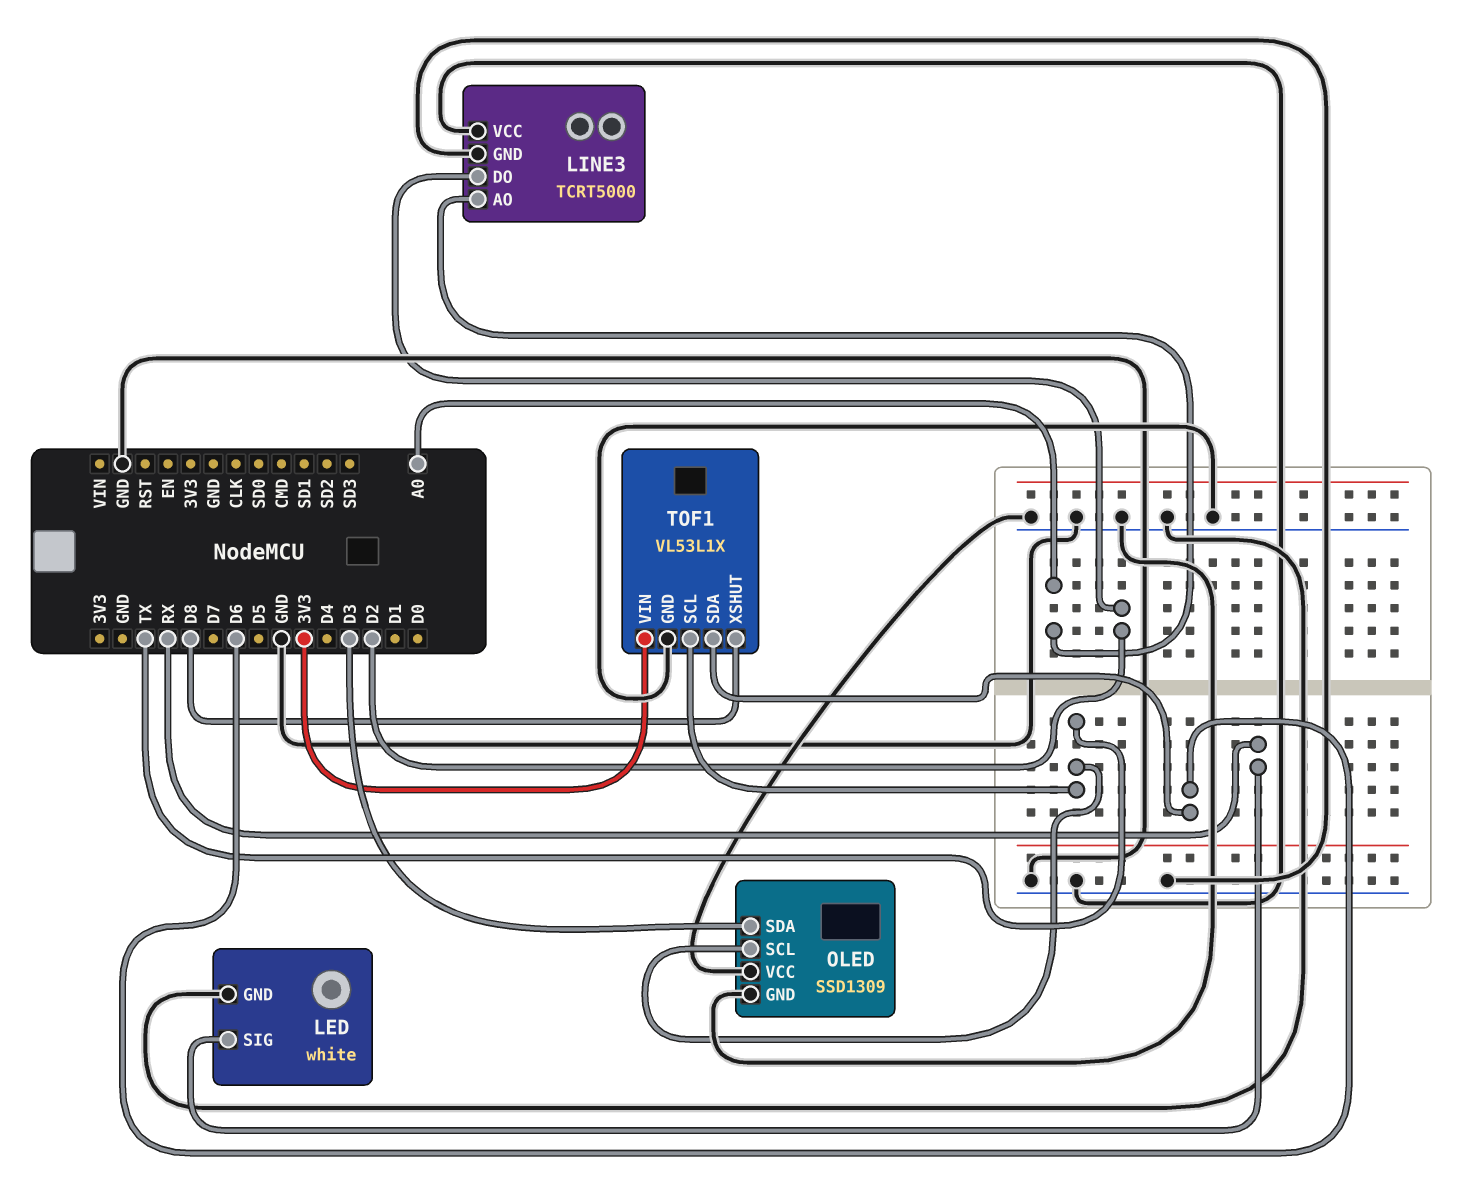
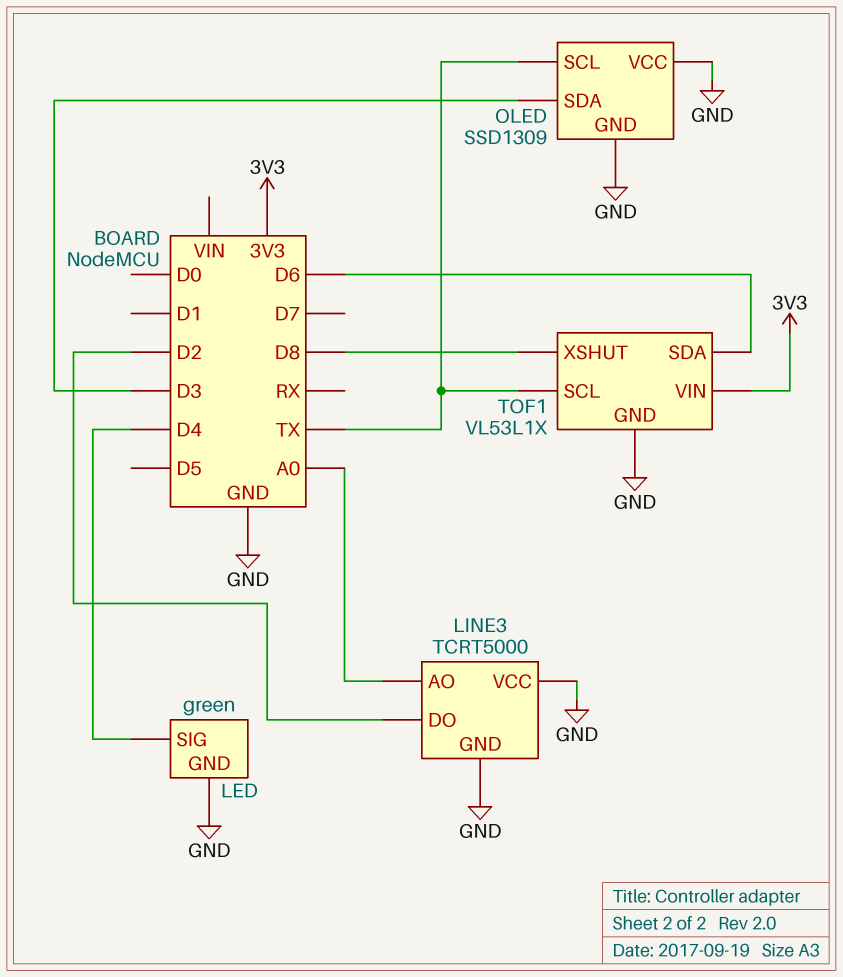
LED: white -> green
LED pin SIG: RX -> D4

